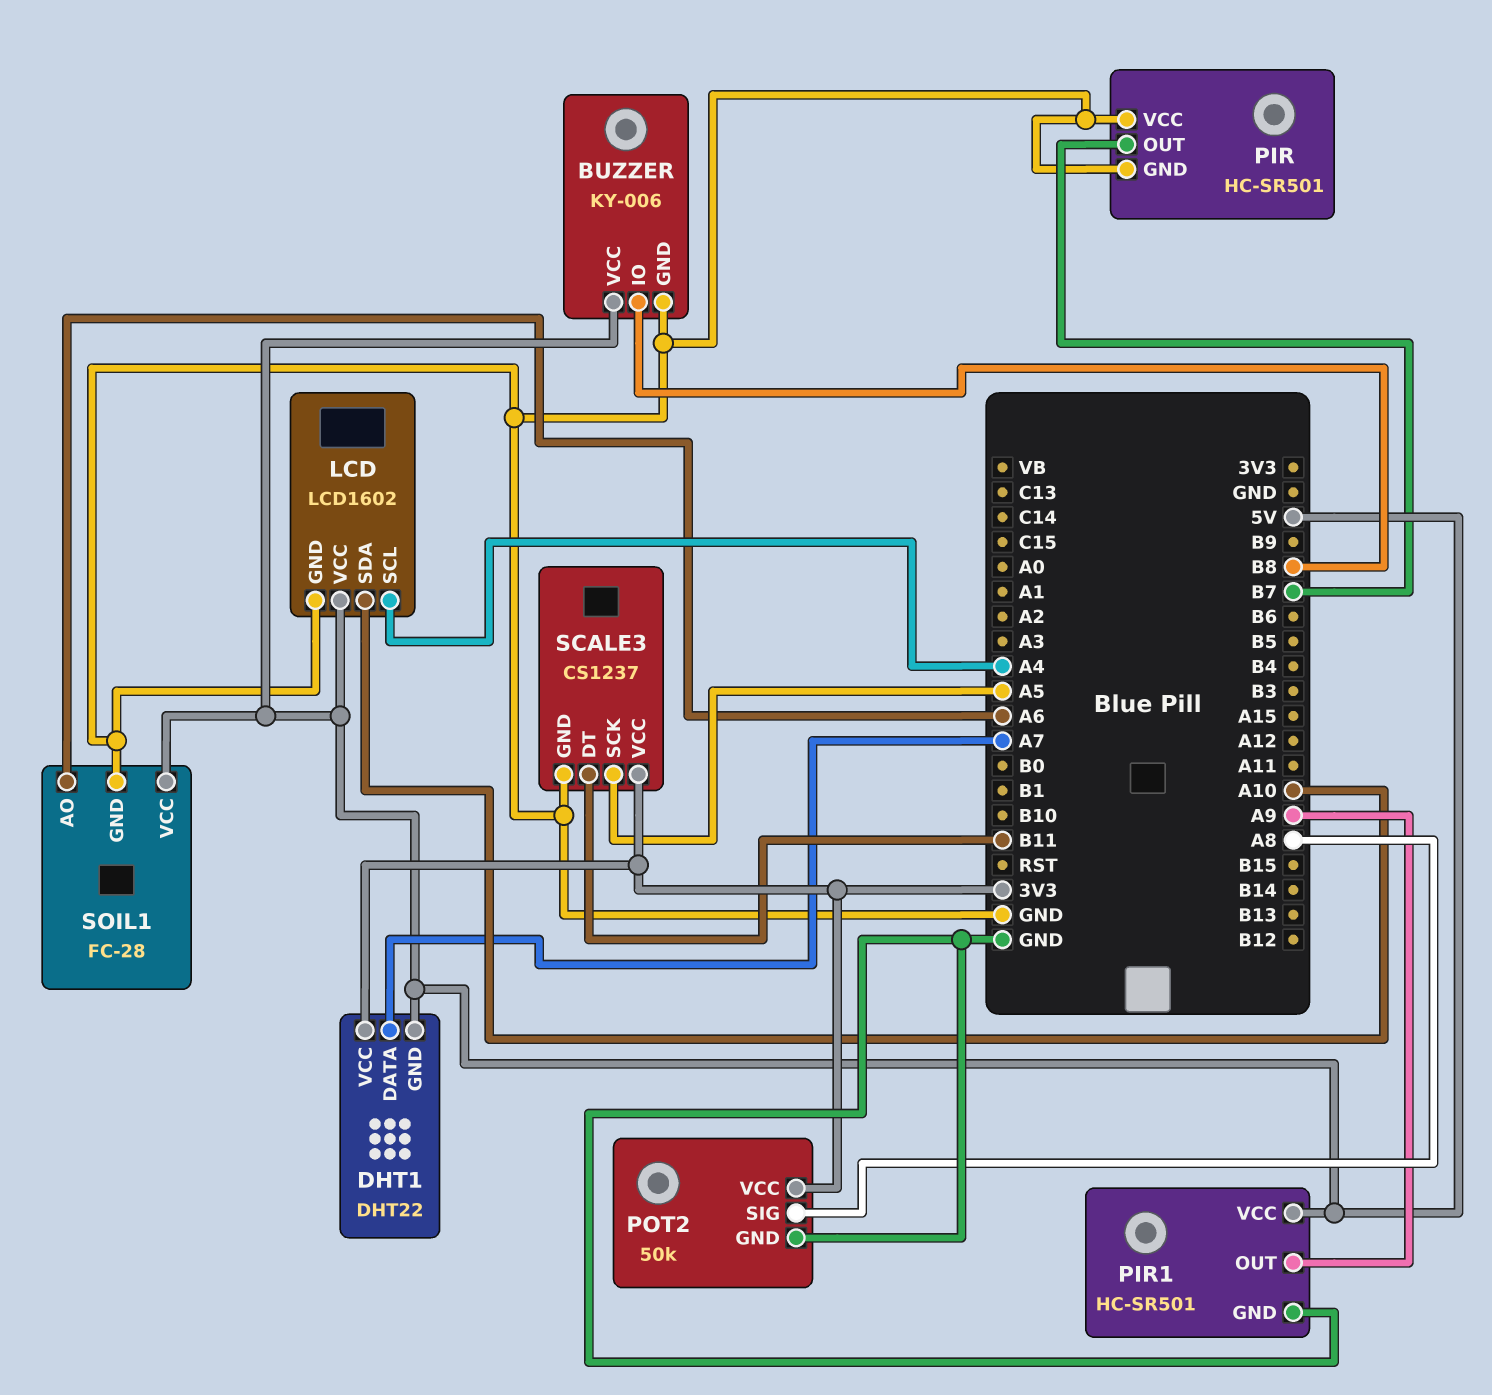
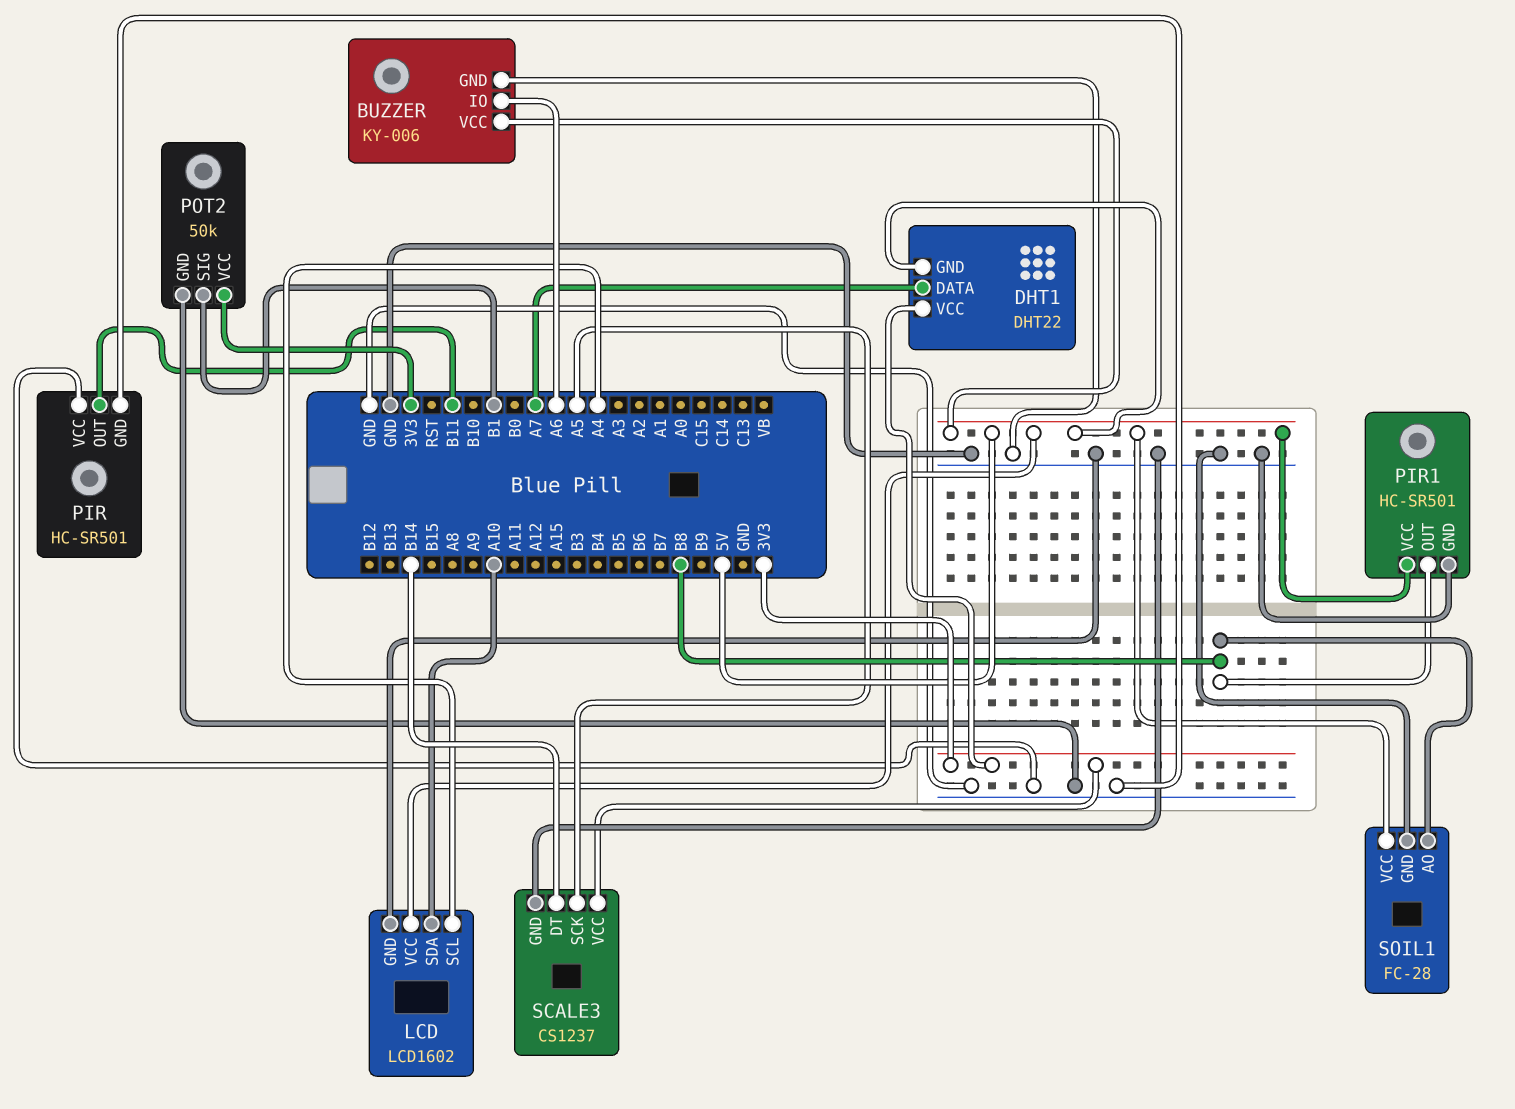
BUZZER pin IO: B8 -> A6
PIR pin OUT: B7 -> B11
PIR1 pin OUT: A9 -> B8
POT2 pin SIG: A8 -> B1
SCALE3 pin DT: B11 -> B14
SOIL1 pin AO: A6 -> B8

